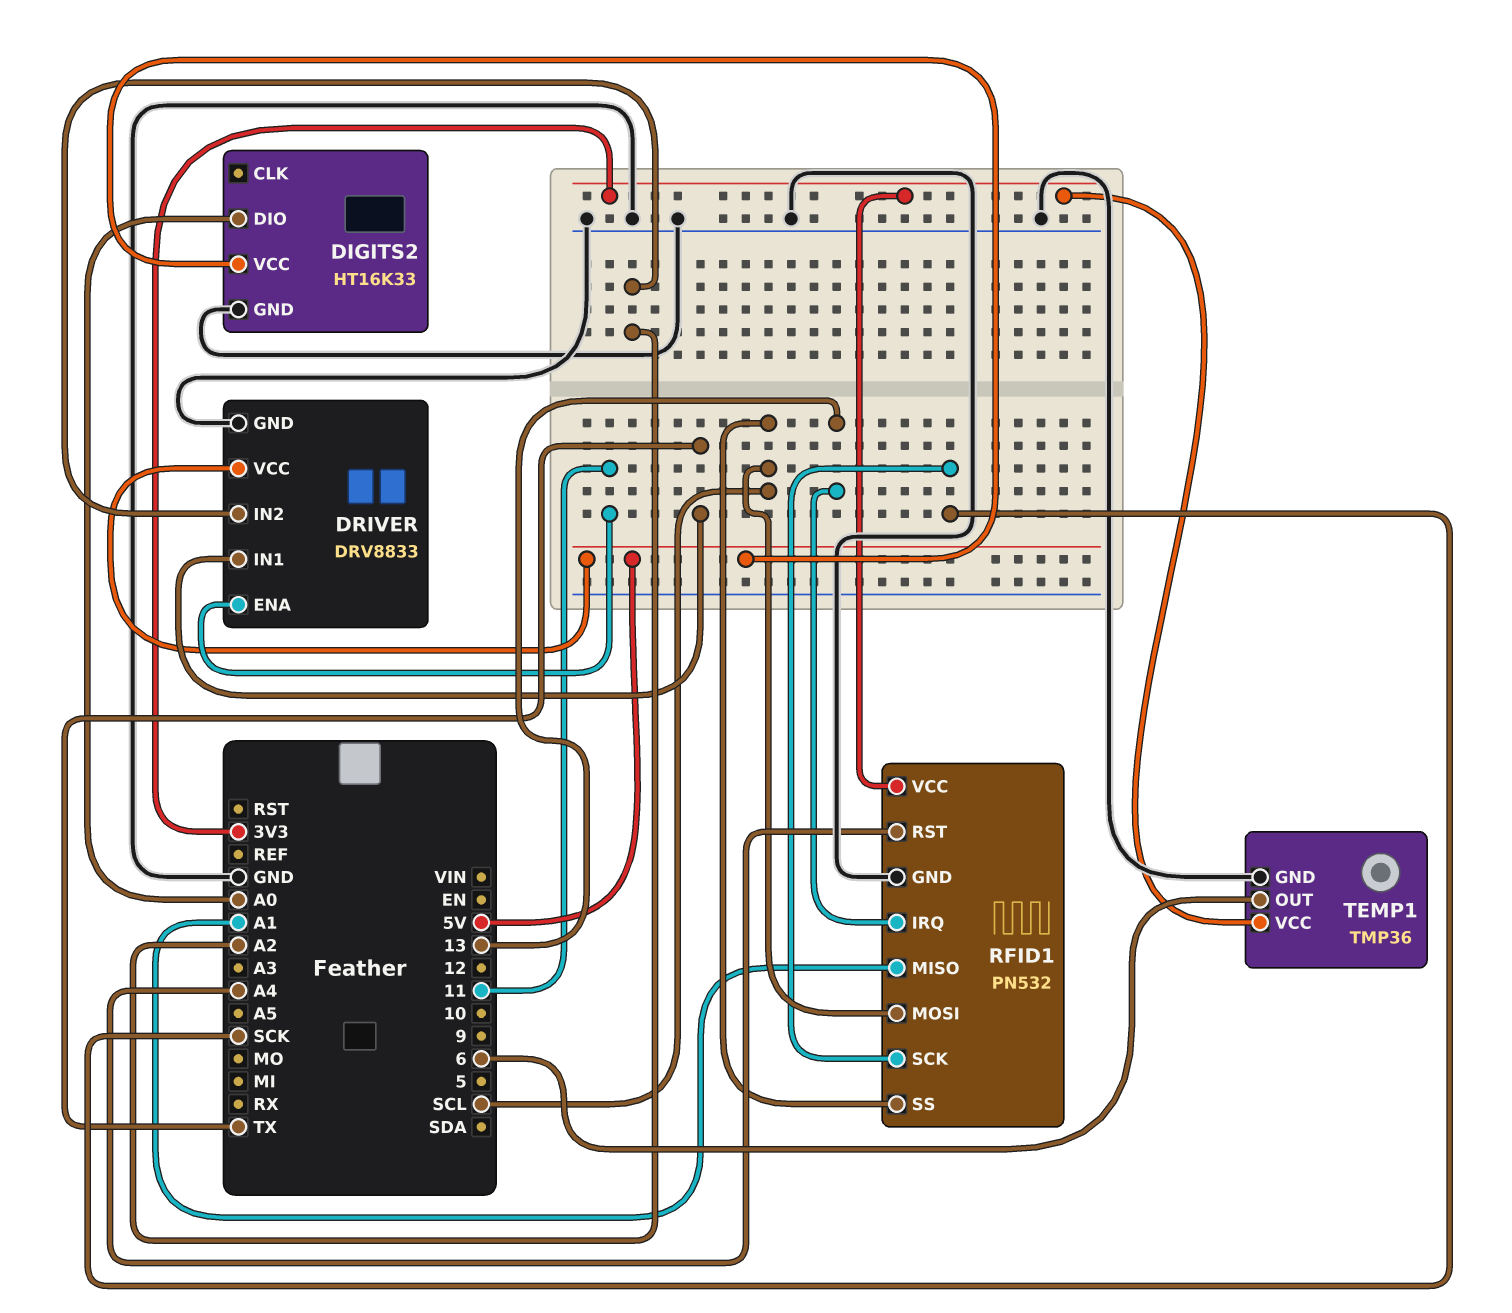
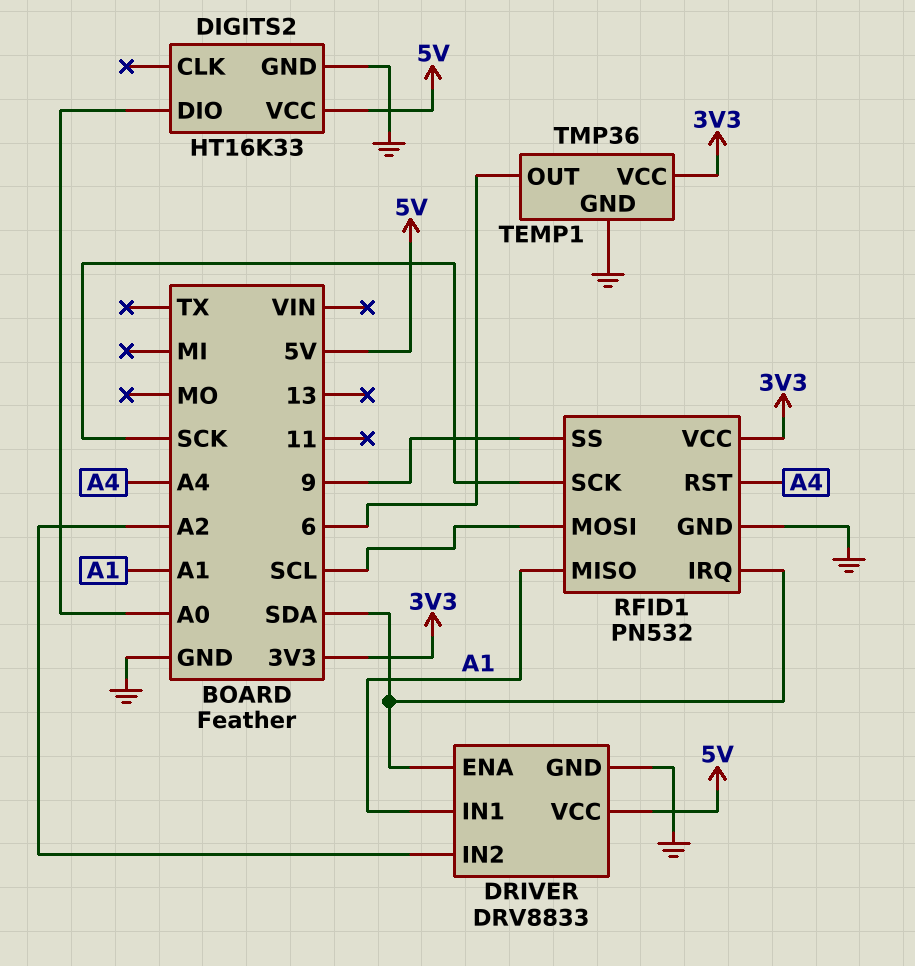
DRIVER pin ENA: 11 -> SDA
DRIVER pin IN1: TX -> A1
RFID1 pin IRQ: 13 -> SDA
RFID1 pin SS: SCL -> 9

